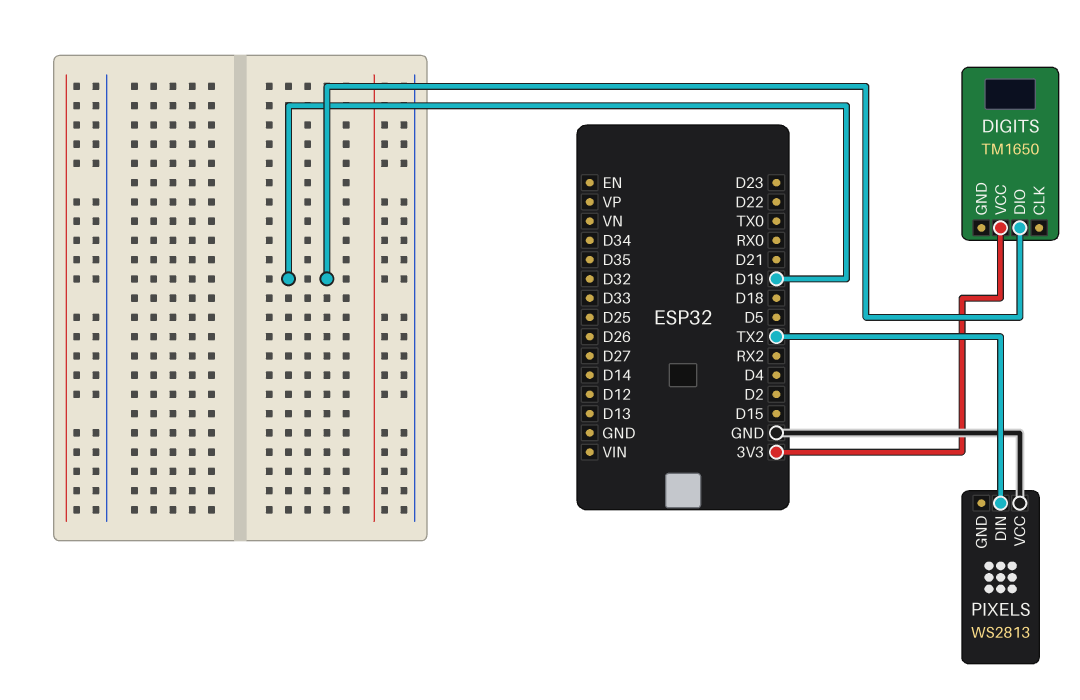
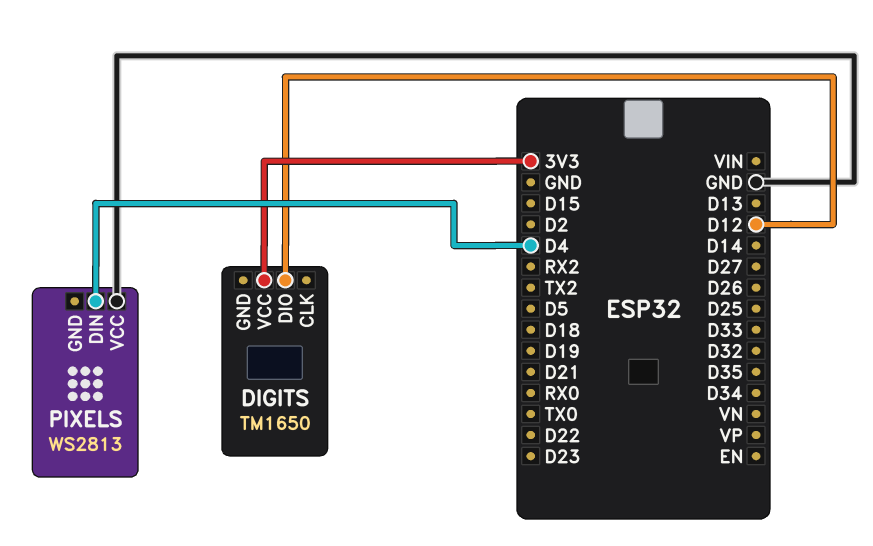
DIGITS pin DIO: D19 -> D12
PIXELS pin DIN: TX2 -> D4

